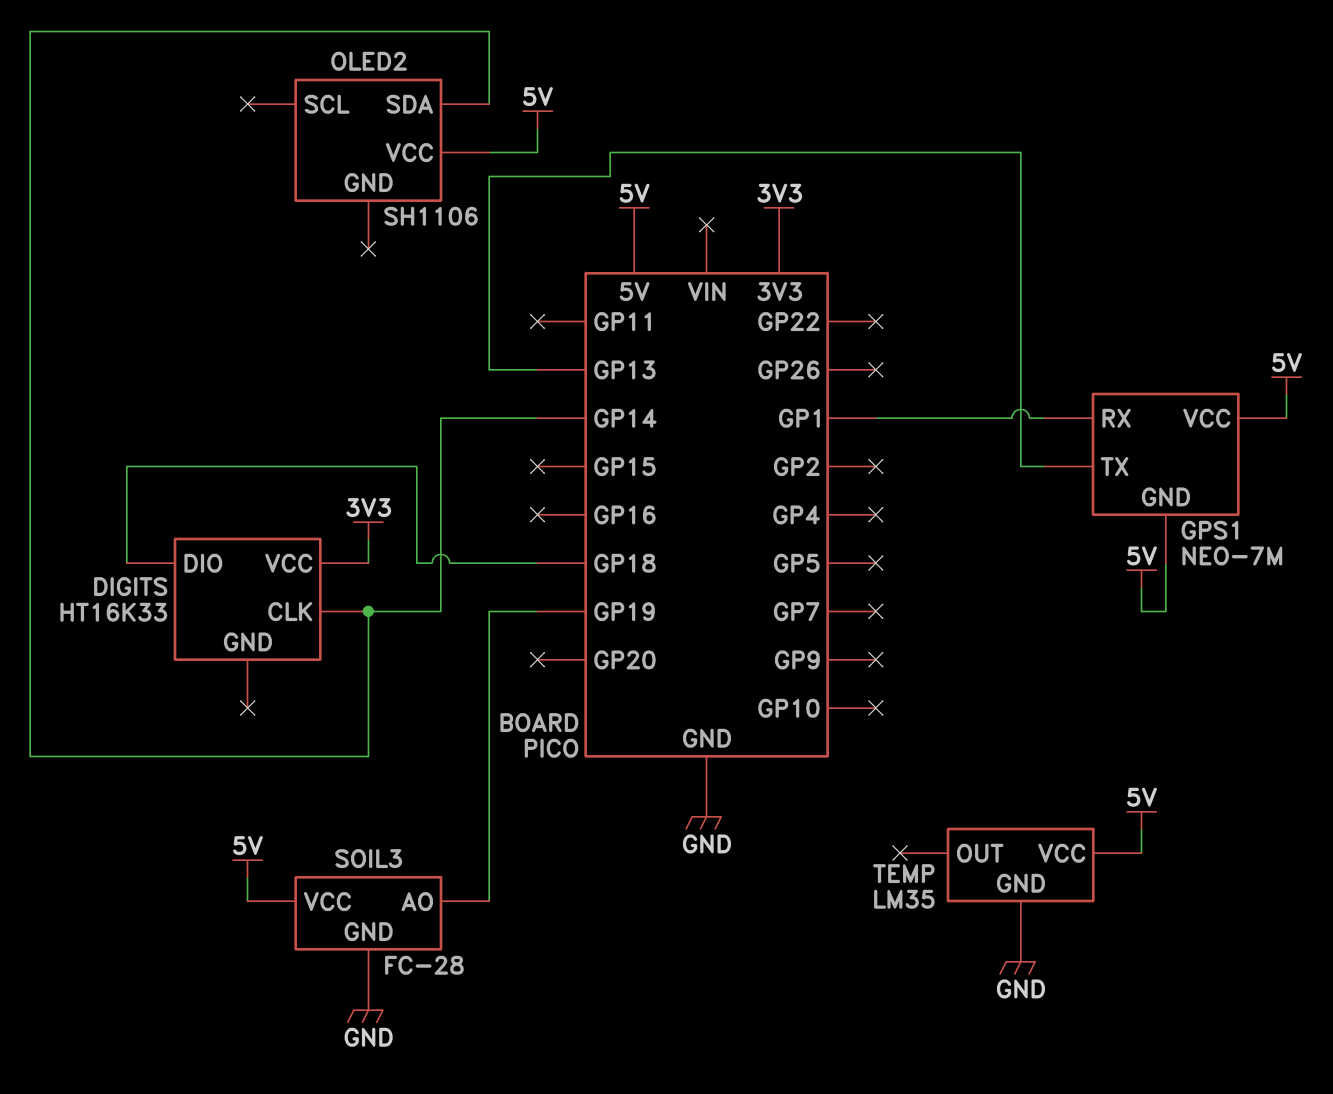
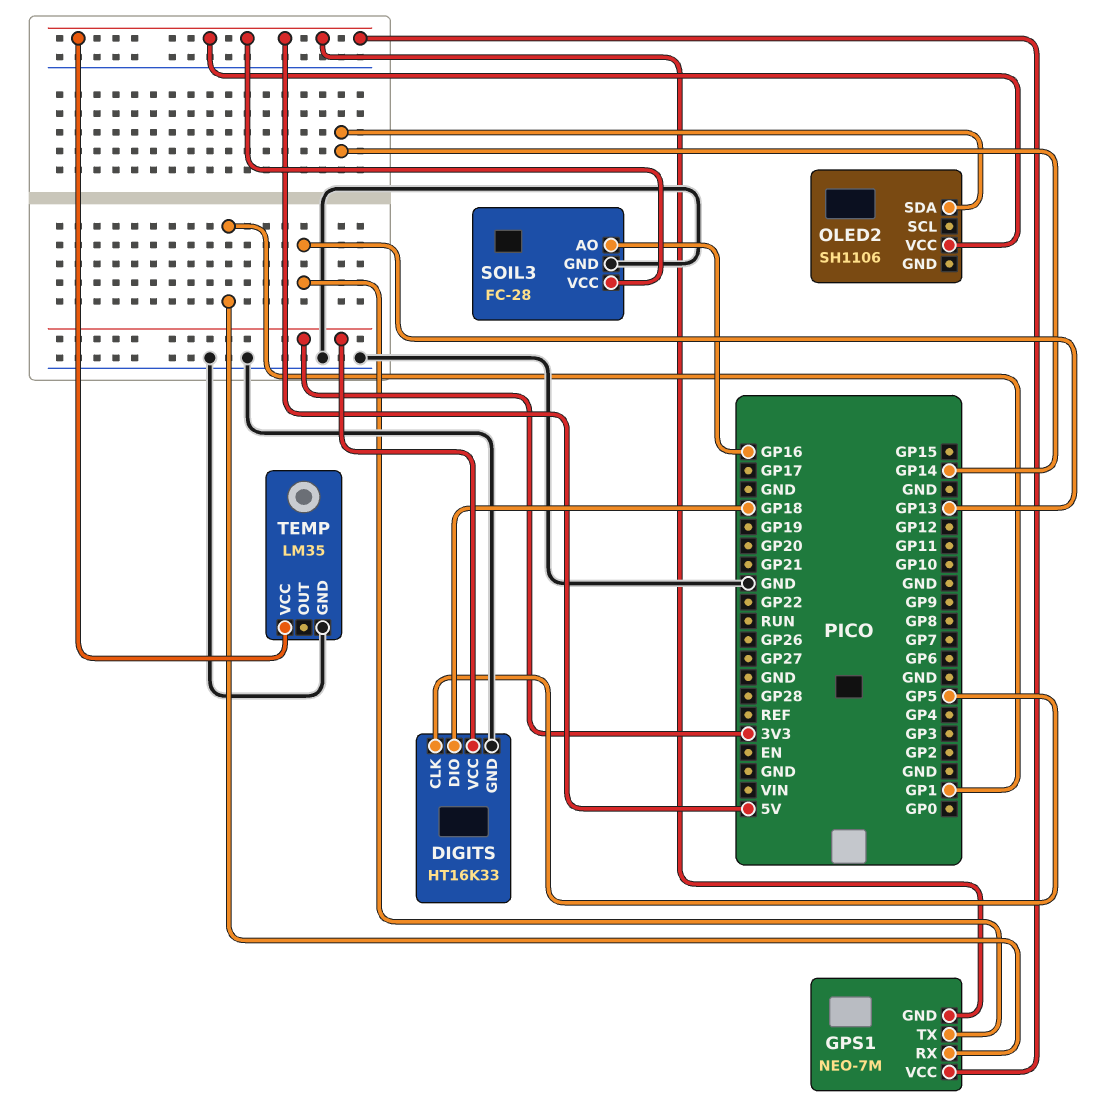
DIGITS pin CLK: GP14 -> GP5
DIGITS pin GND: none -> GND
SOIL3 pin AO: GP19 -> GP16

